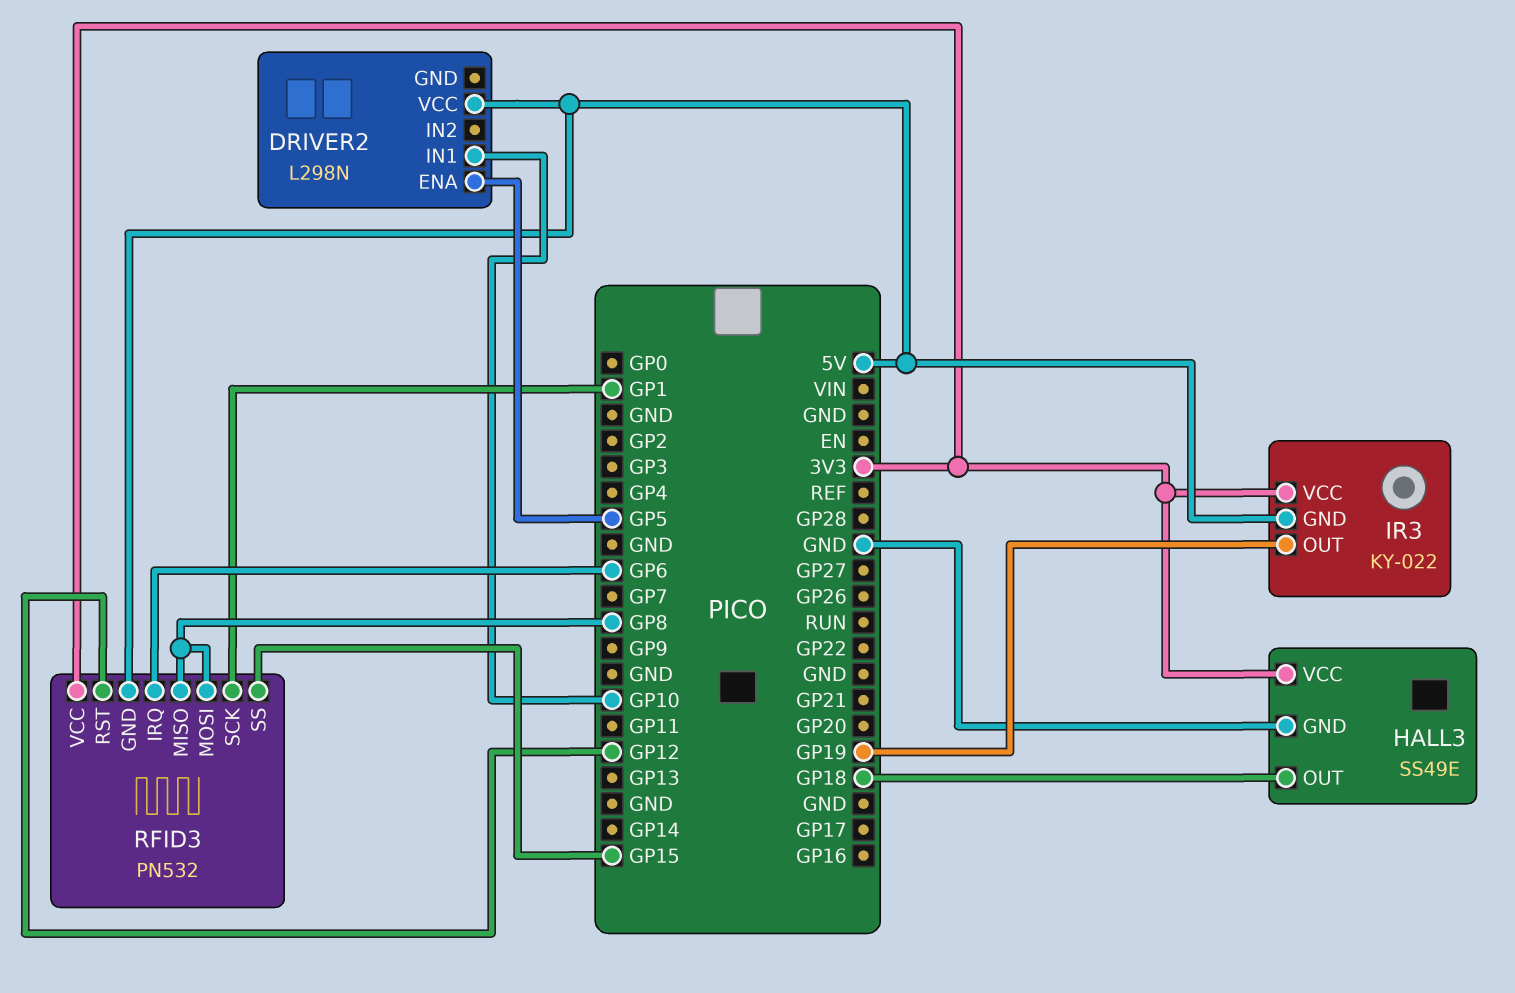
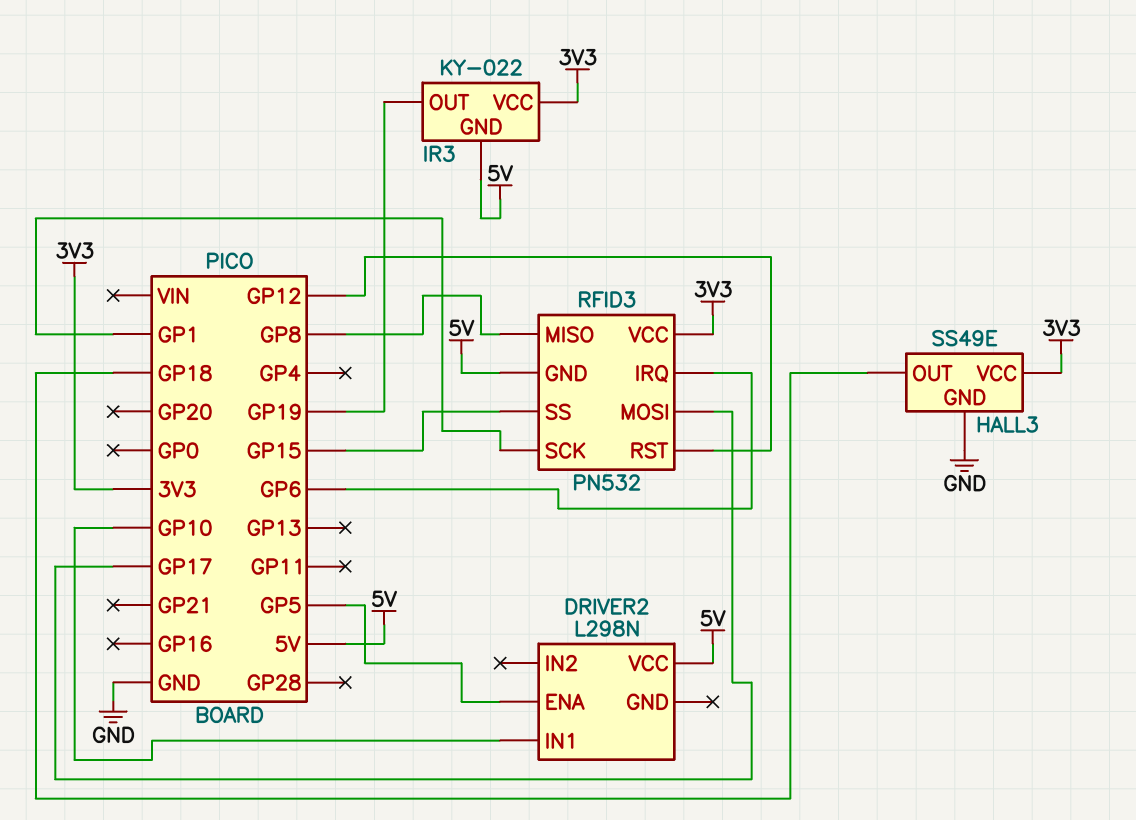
RFID3 pin MOSI: GP8 -> GP17

